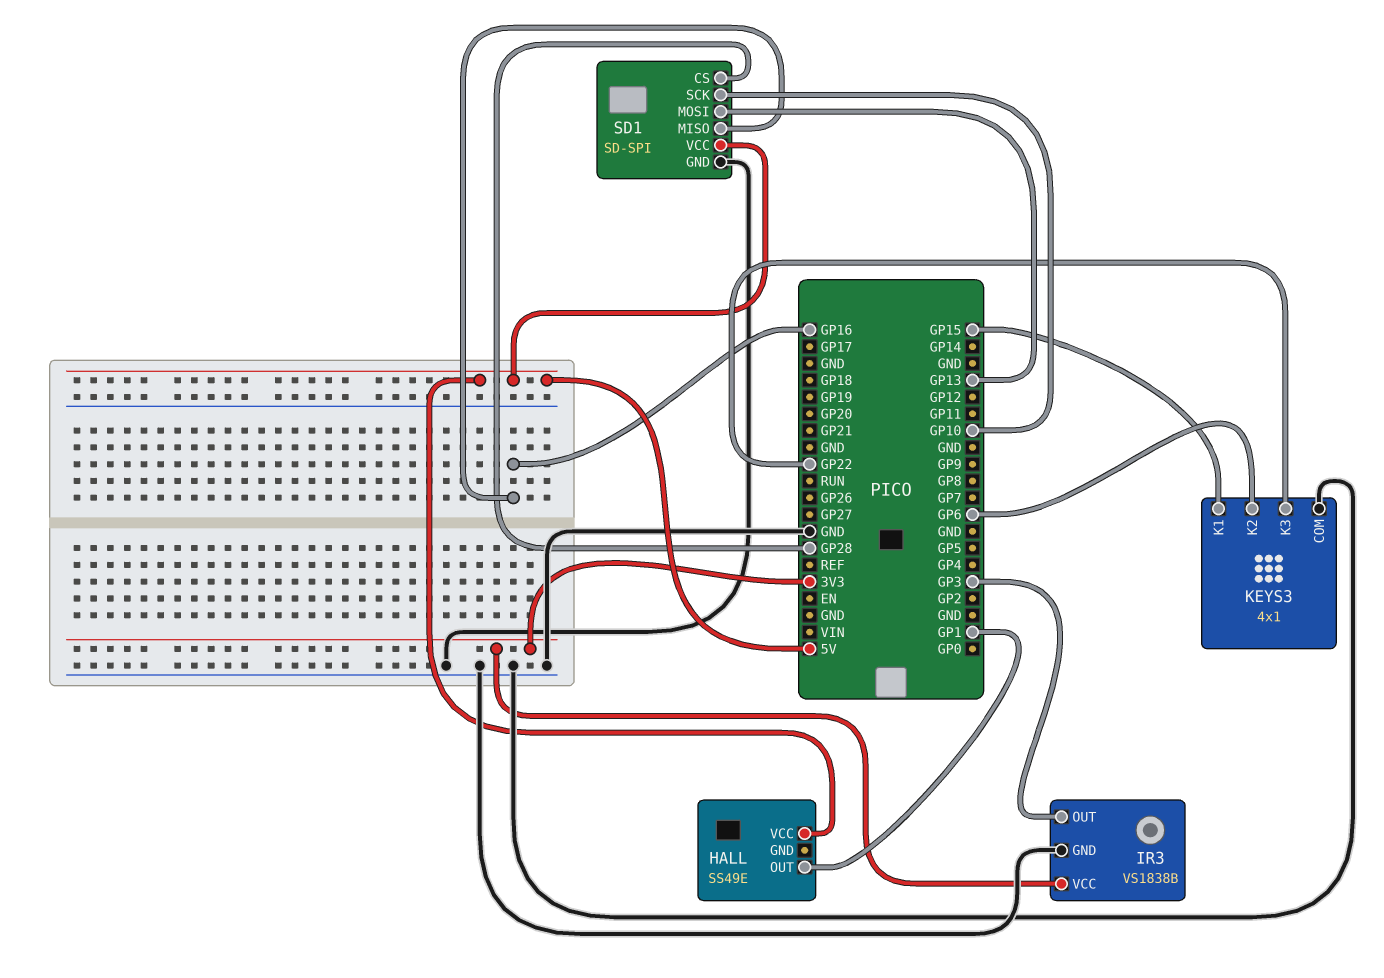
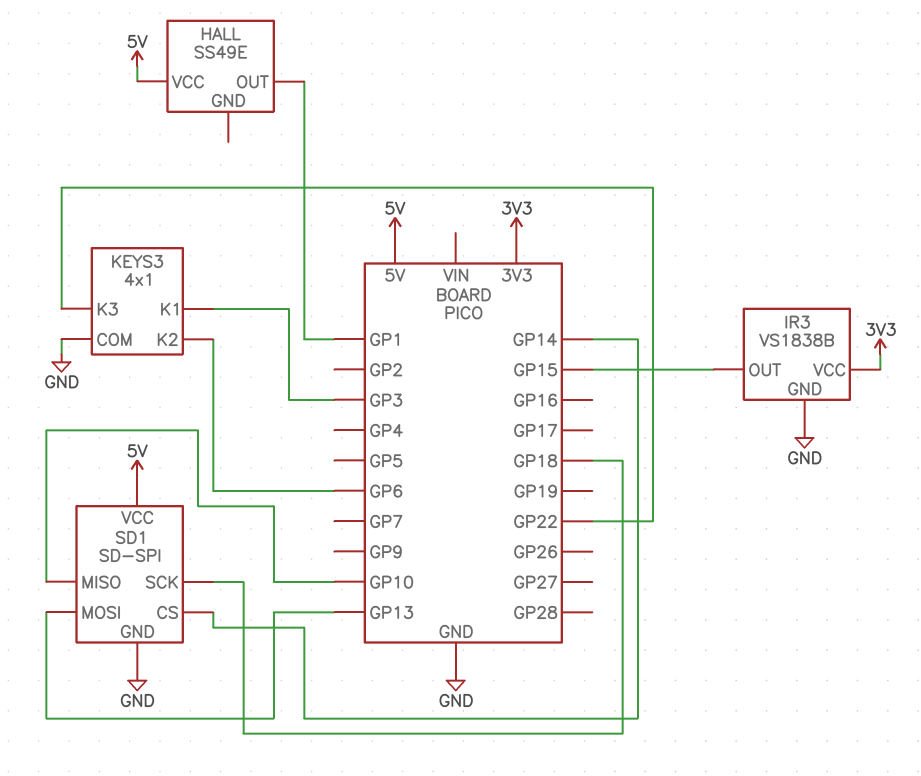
IR3 pin OUT: GP3 -> GP15
KEYS3 pin K1: GP15 -> GP3
SD1 pin CS: GP28 -> GP14
SD1 pin MISO: GP16 -> GP10
SD1 pin SCK: GP10 -> GP18

